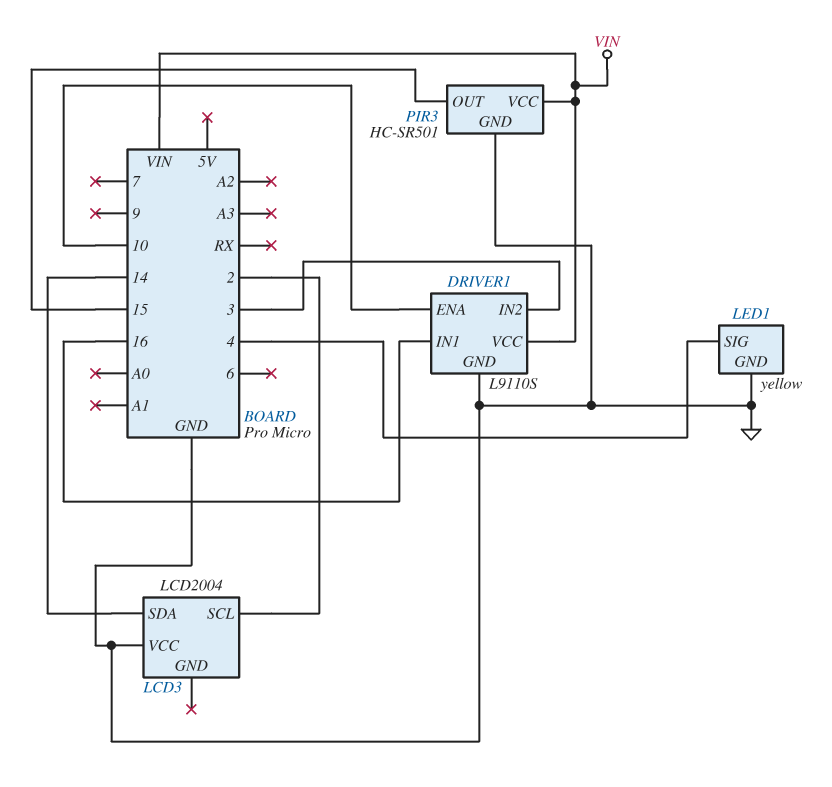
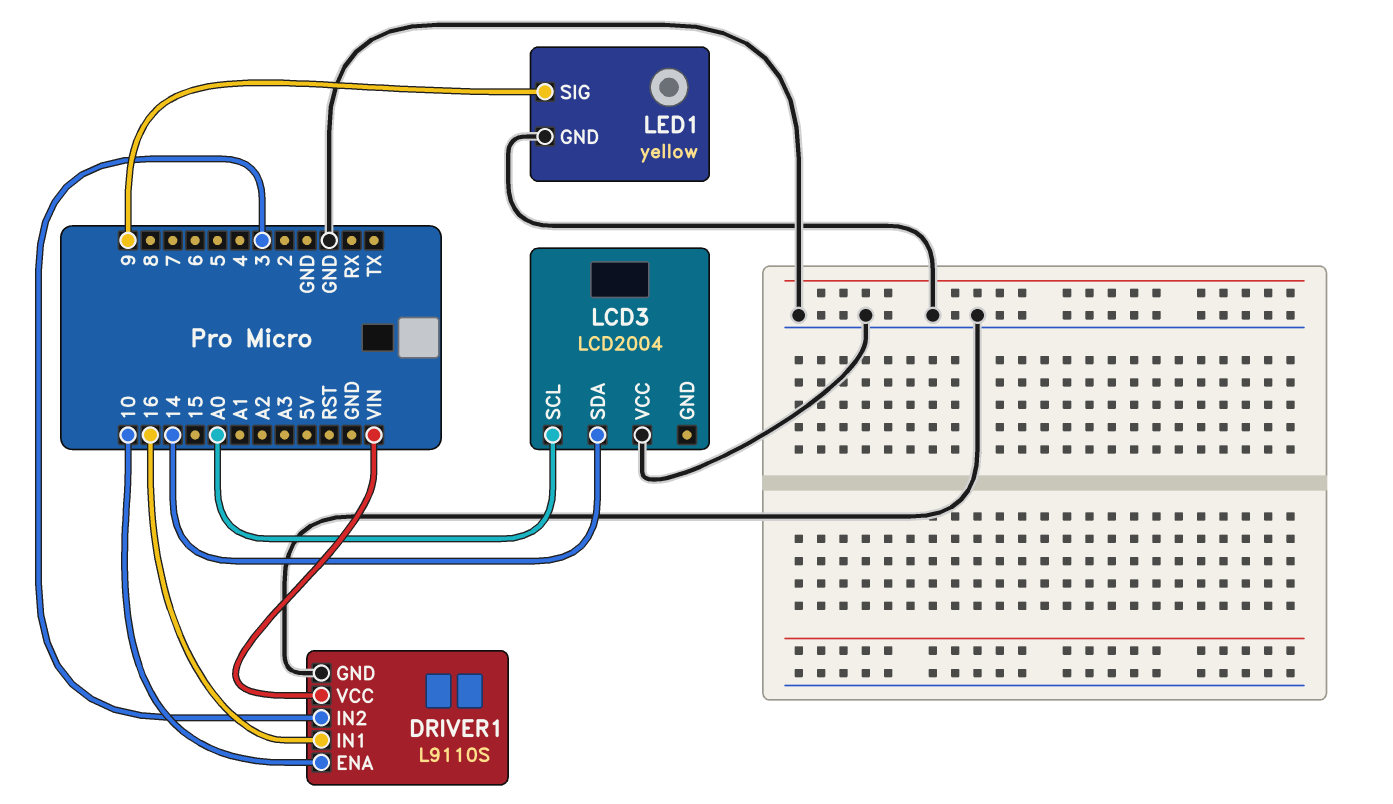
LCD3 pin SCL: 2 -> A0
LED1 pin SIG: 4 -> 9
PIR3: HC-SR501 -> none
PIR3 pin GND: GND -> none
PIR3 pin OUT: 15 -> none
PIR3 pin VCC: VIN -> none

